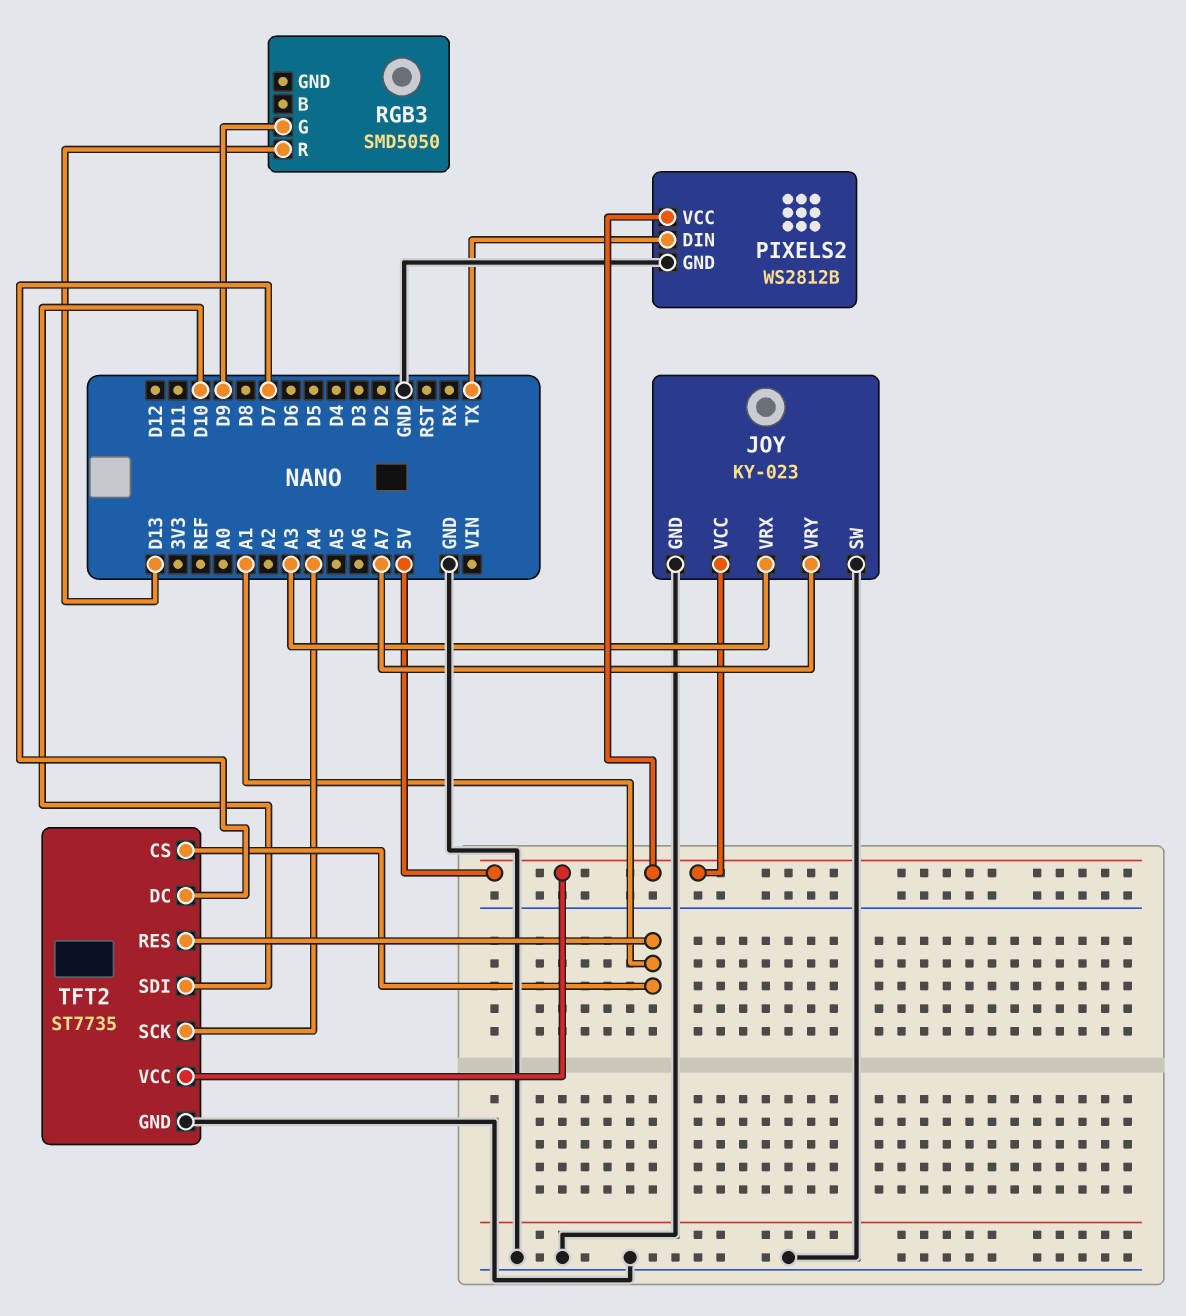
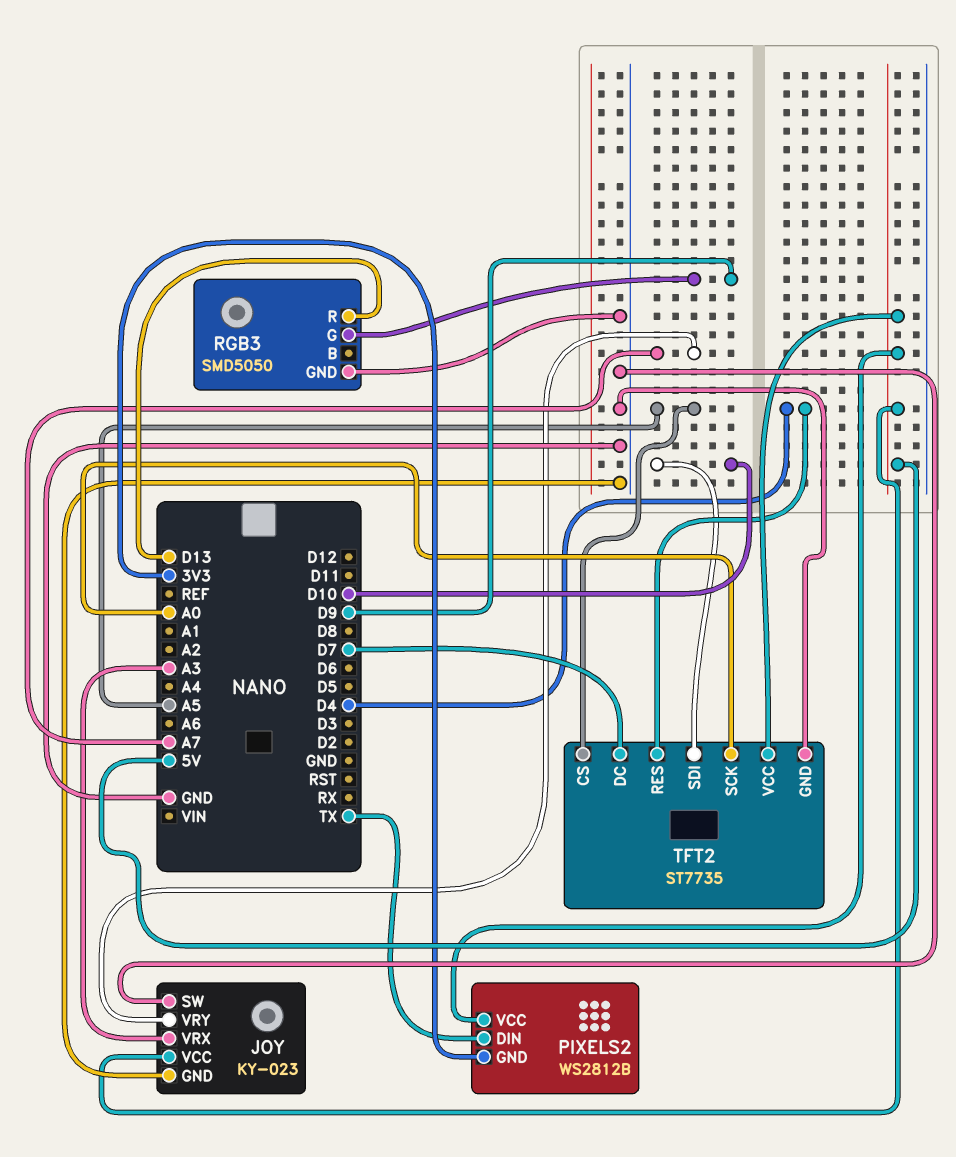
PIXELS2 pin GND: GND -> 3V3
RGB3 pin GND: none -> GND
TFT2 pin CS: A1 -> A5
TFT2 pin RES: A1 -> D4
TFT2 pin SCK: A4 -> A0

